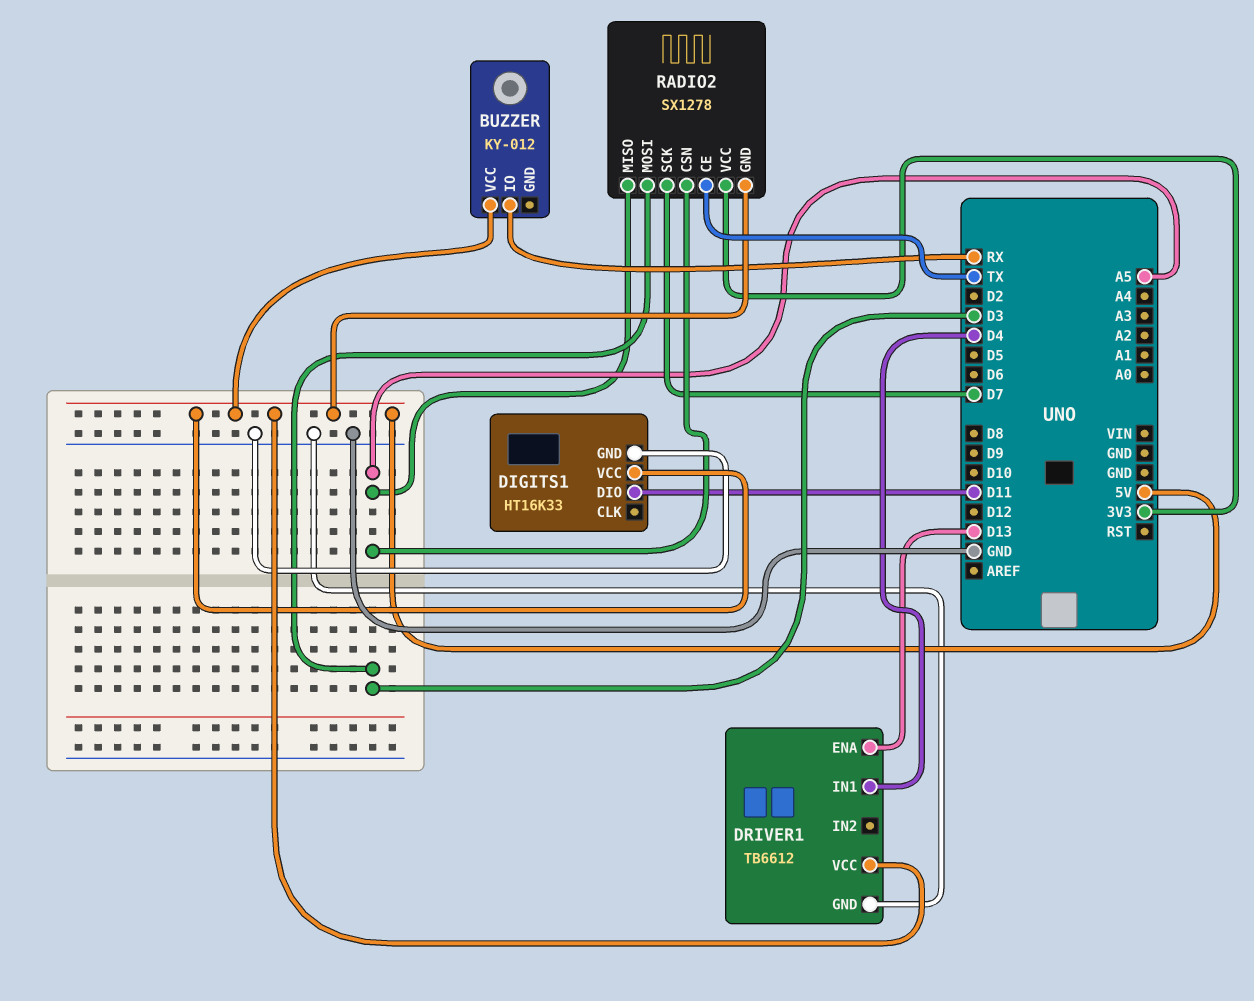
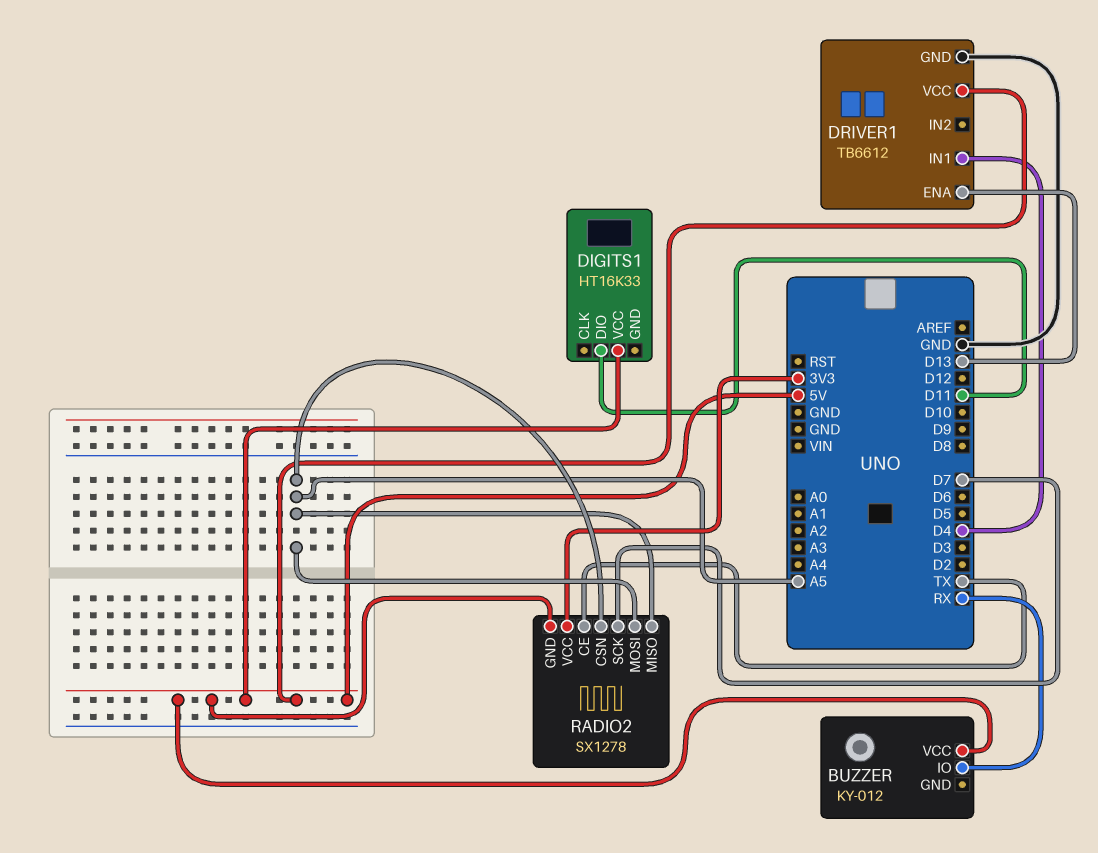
DIGITS1 pin GND: GND -> none
RADIO2 pin MOSI: D3 -> A5

